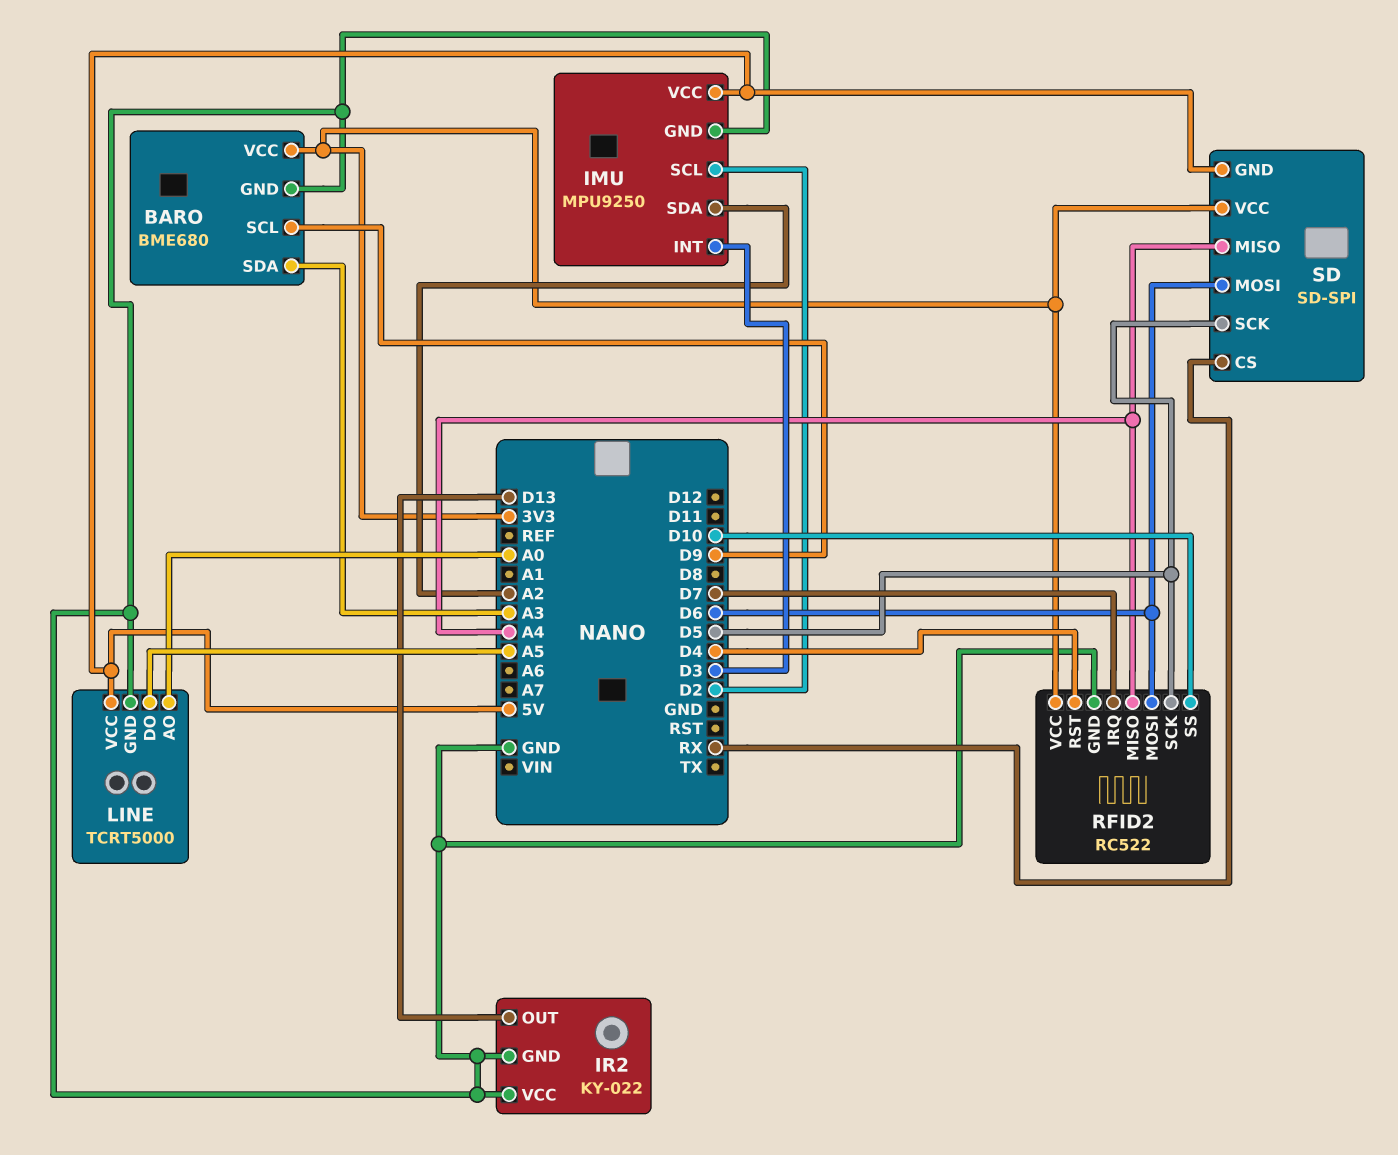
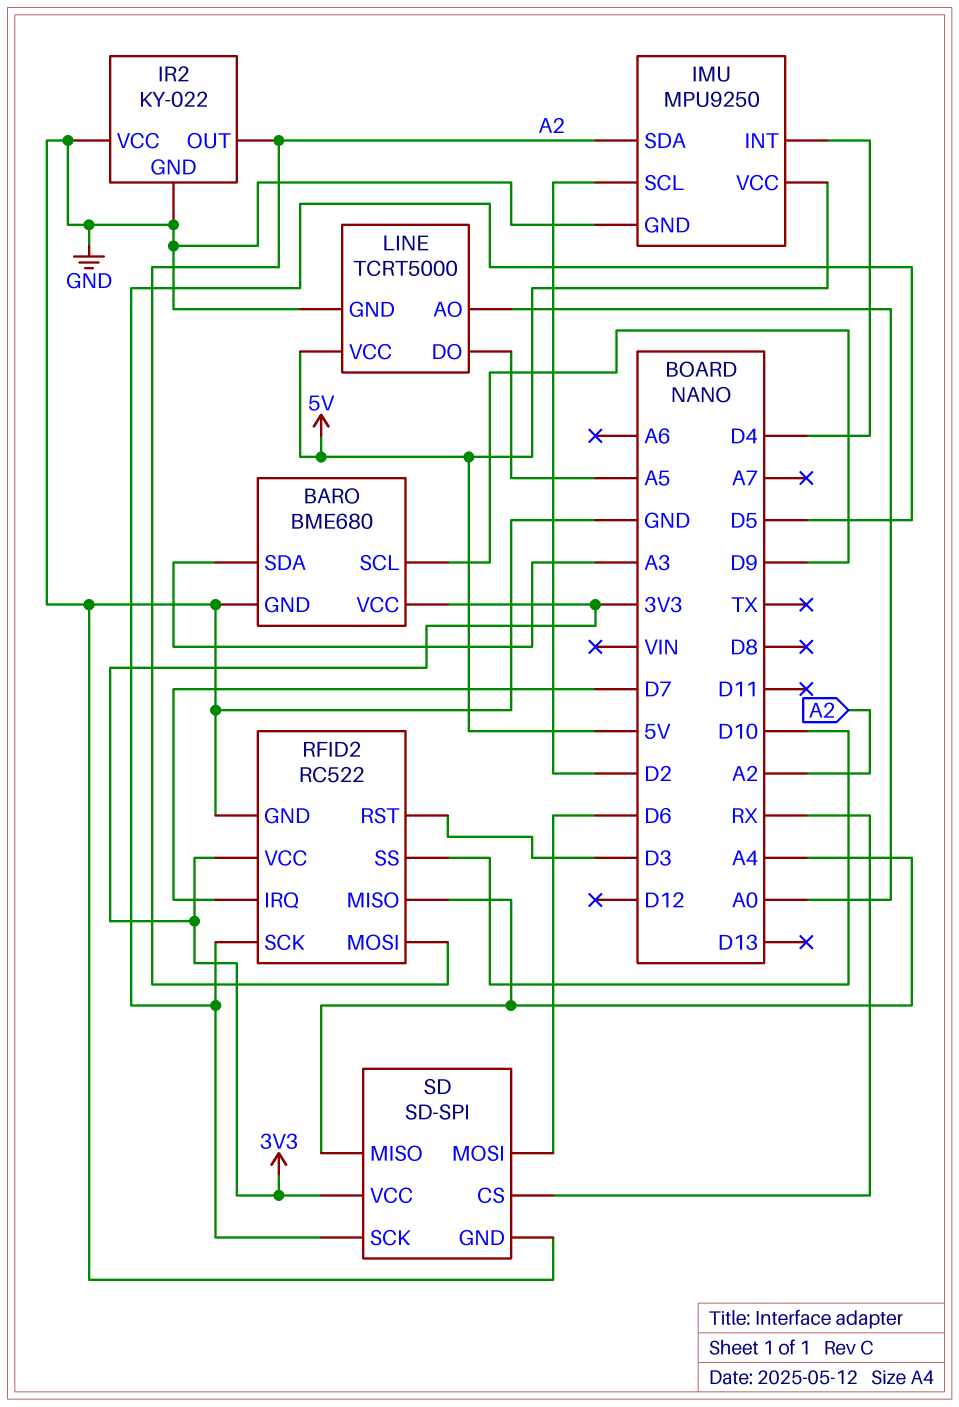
IMU pin INT: D3 -> D4
IR2 pin OUT: D13 -> A2
RFID2 pin MOSI: D6 -> A2
RFID2 pin RST: D4 -> D3
SD pin GND: 5V -> GND

